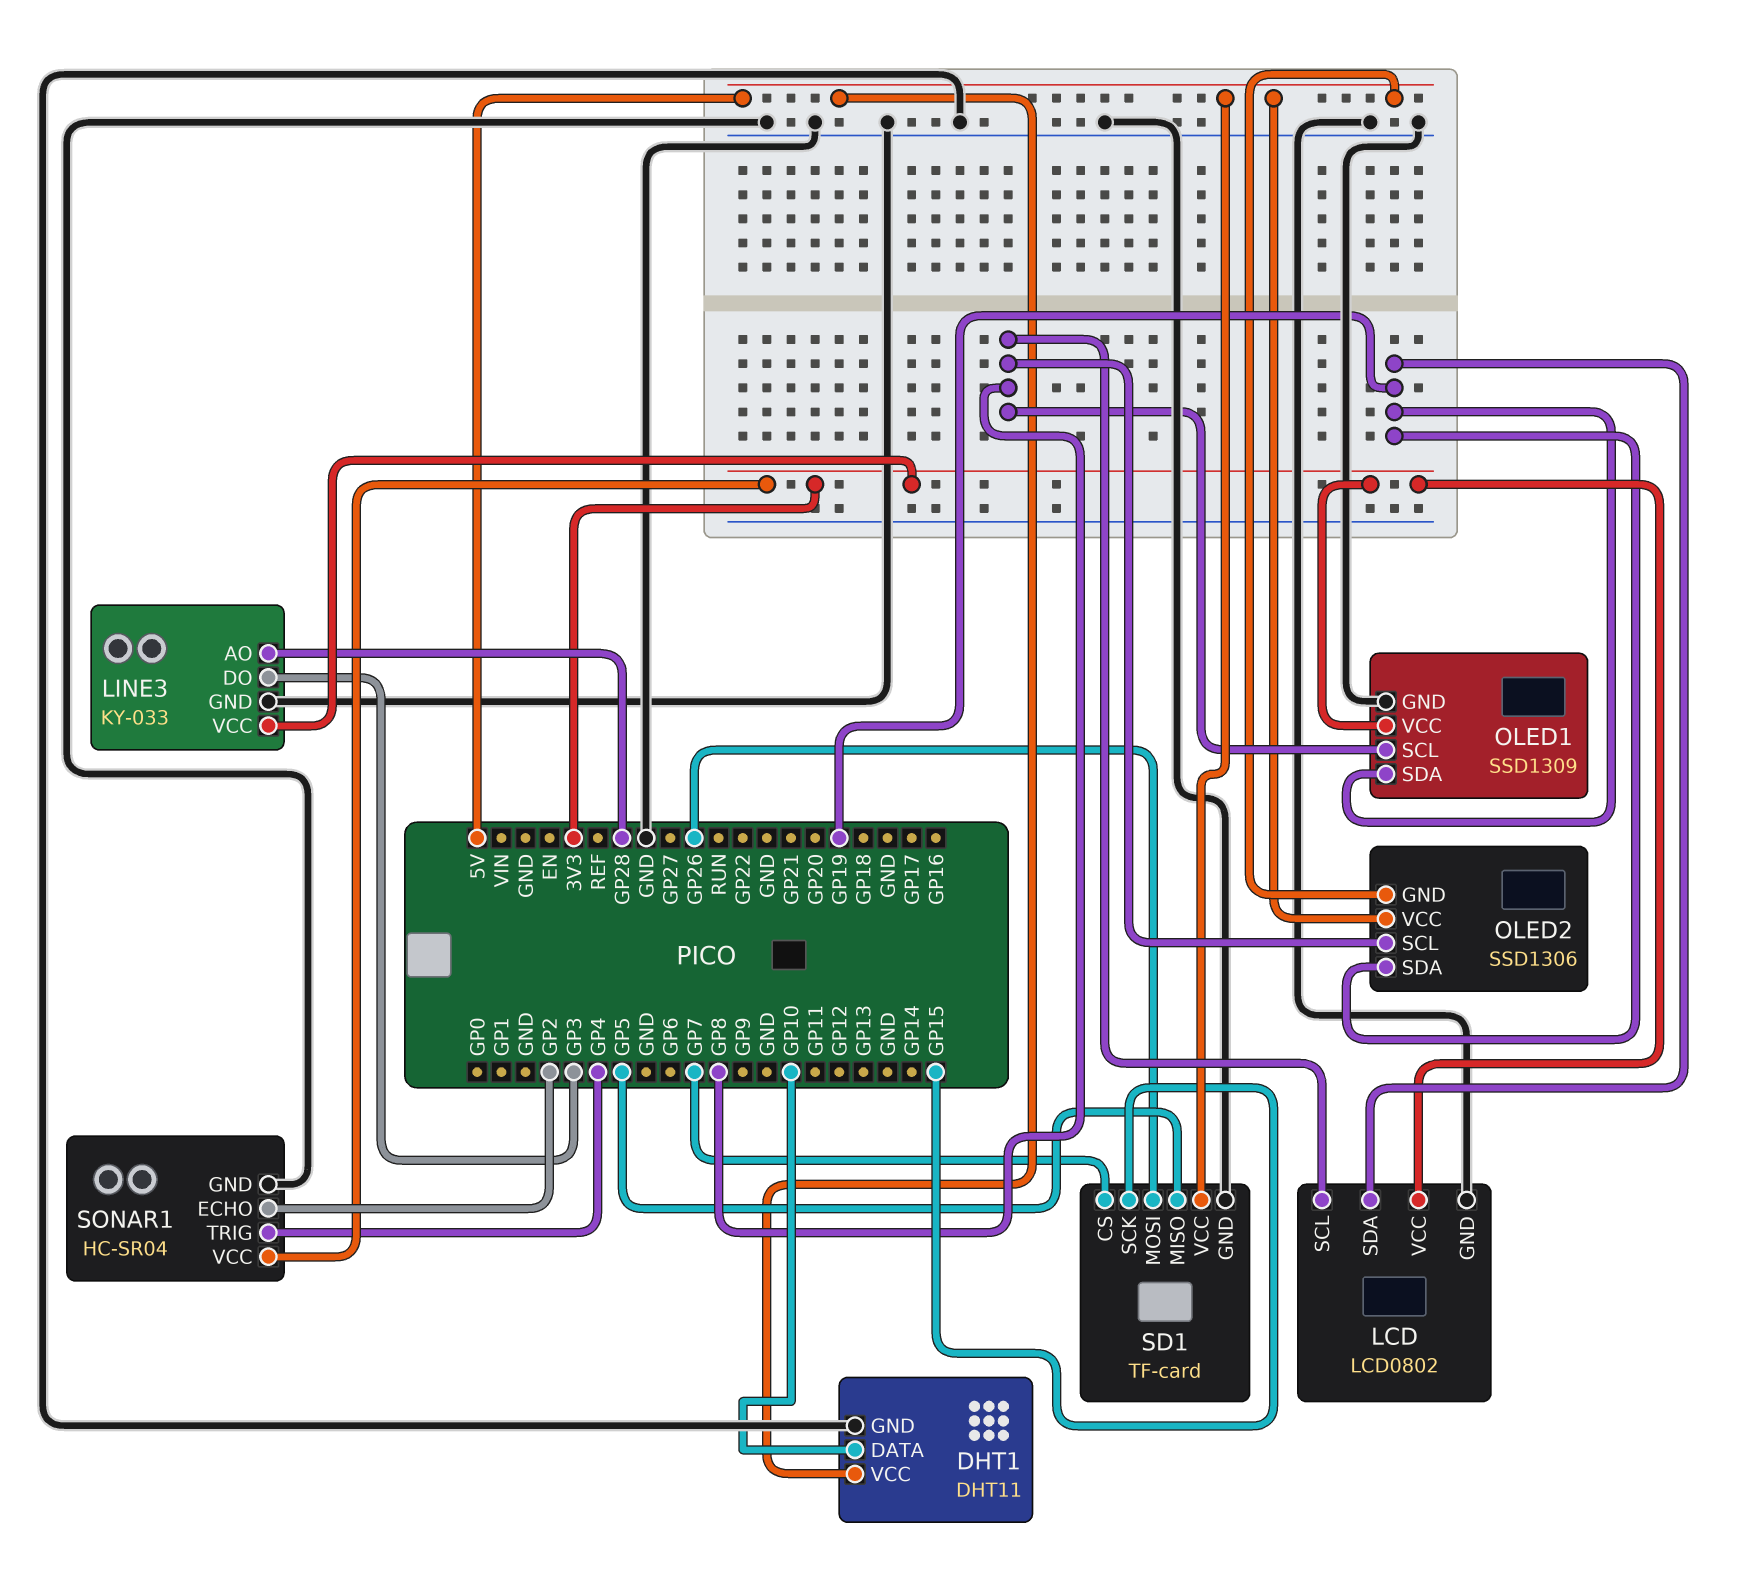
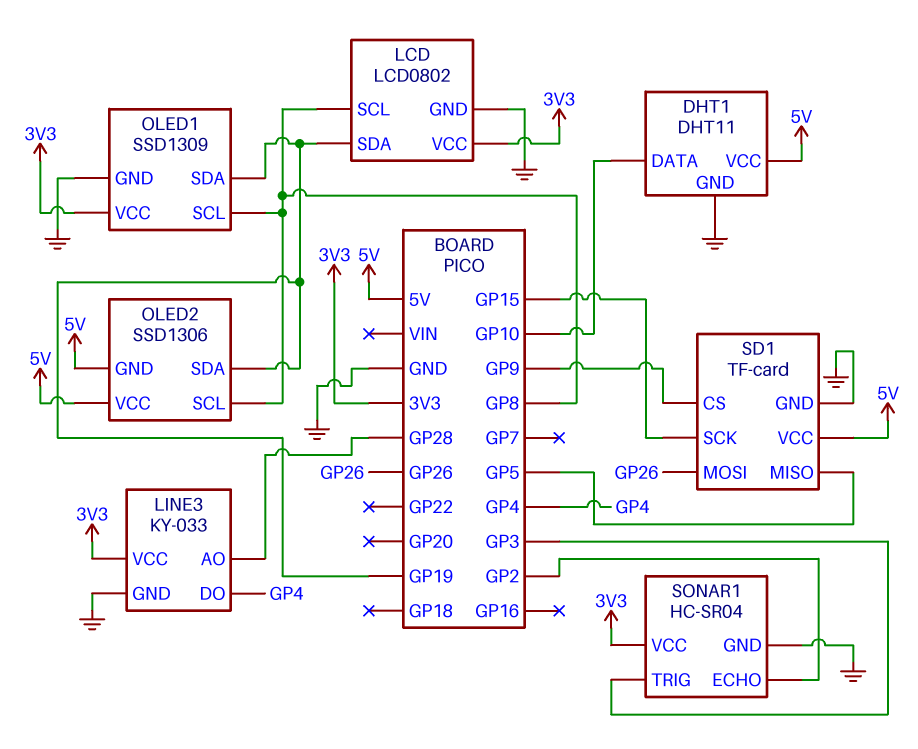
LINE3 pin DO: GP3 -> GP4
SD1 pin CS: GP7 -> GP9
SONAR1 pin TRIG: GP4 -> GP3

